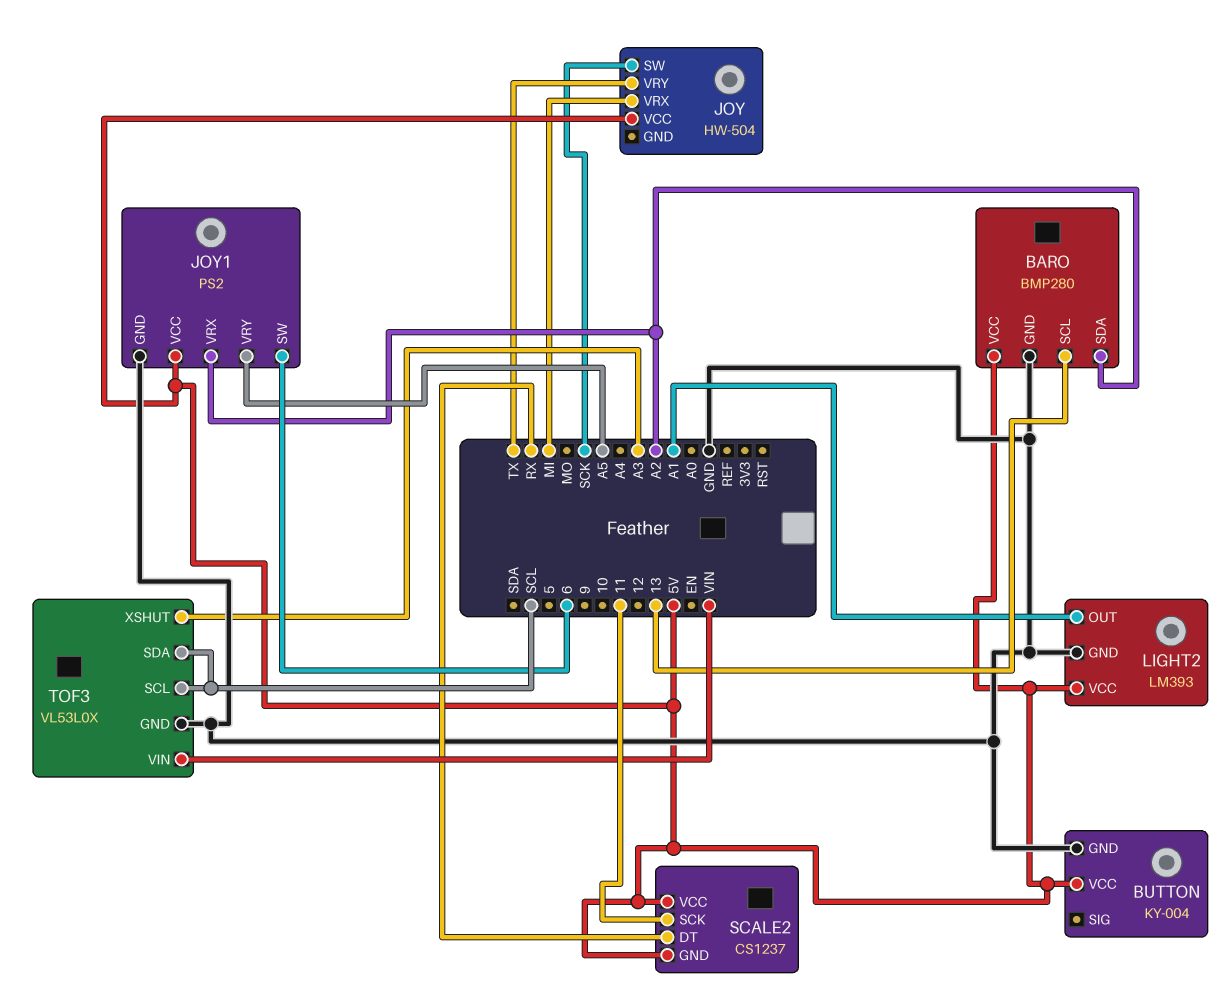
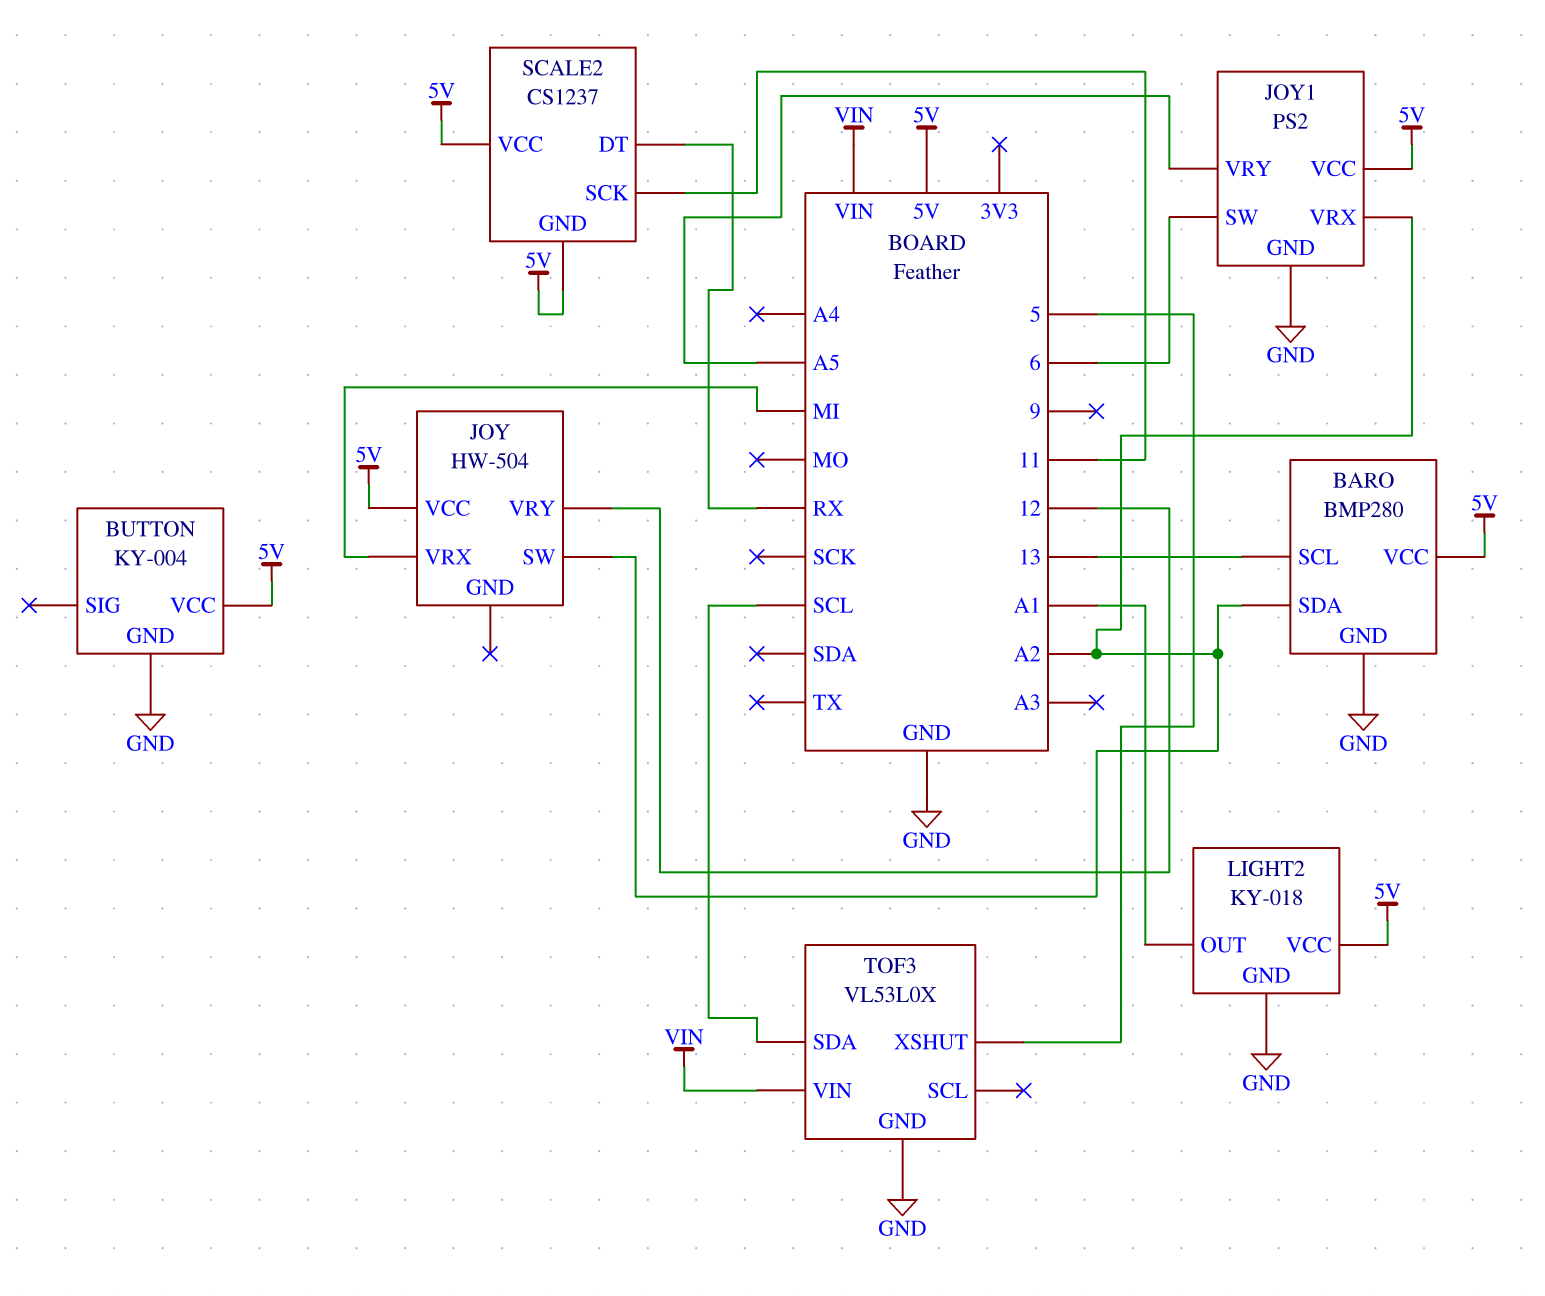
JOY pin SW: SCK -> A2
JOY pin VRY: TX -> 12
LIGHT2: LM393 -> KY-018
TOF3 pin SCL: SCL -> none
TOF3 pin XSHUT: A3 -> 5

